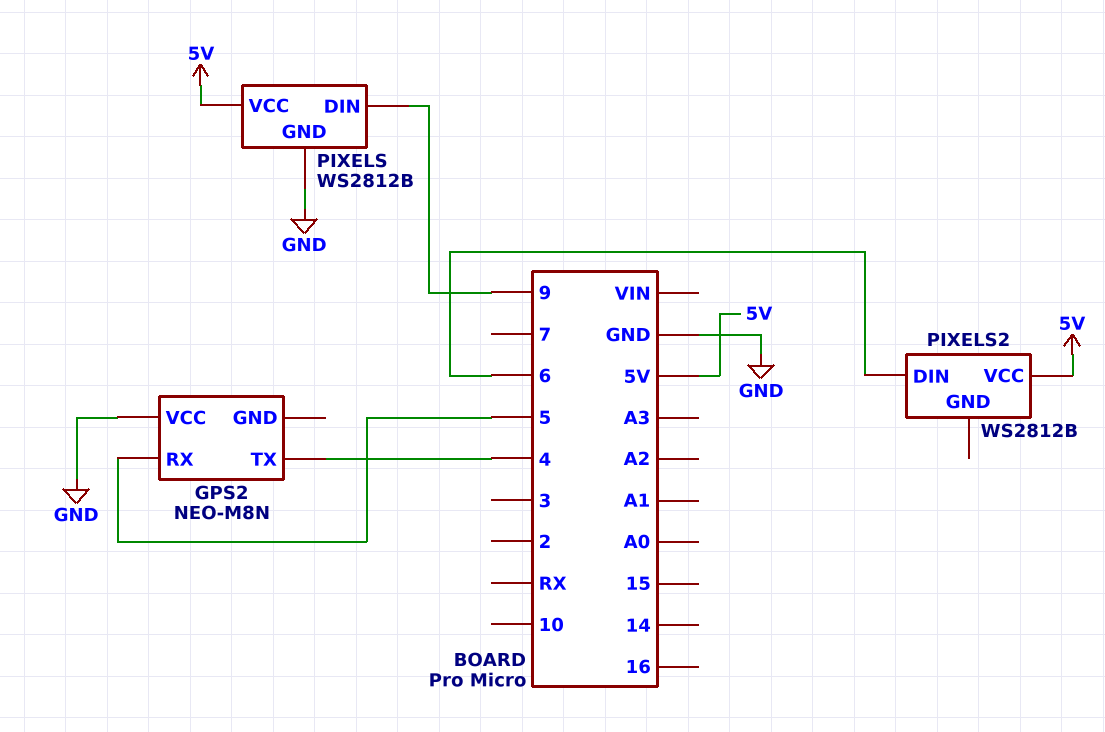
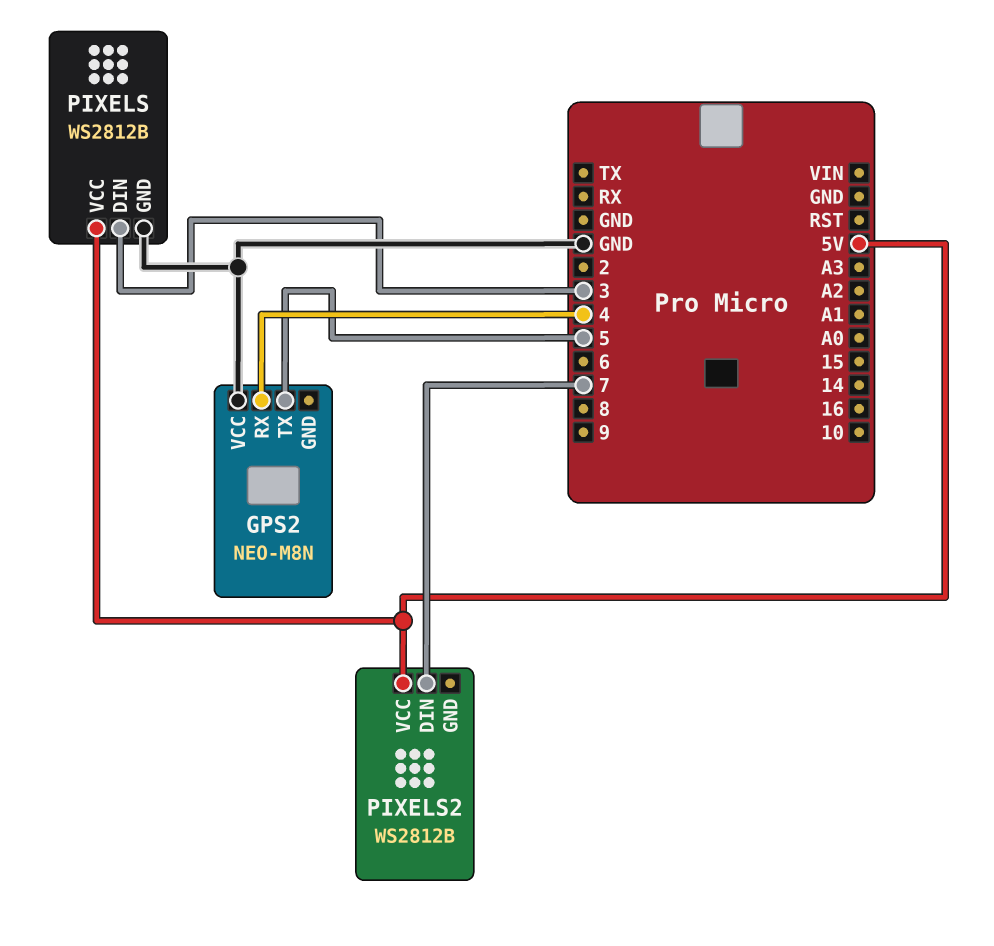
GPS2 pin RX: 5 -> 4
GPS2 pin TX: 4 -> 5
PIXELS pin DIN: 9 -> 3
PIXELS2 pin DIN: 6 -> 7

